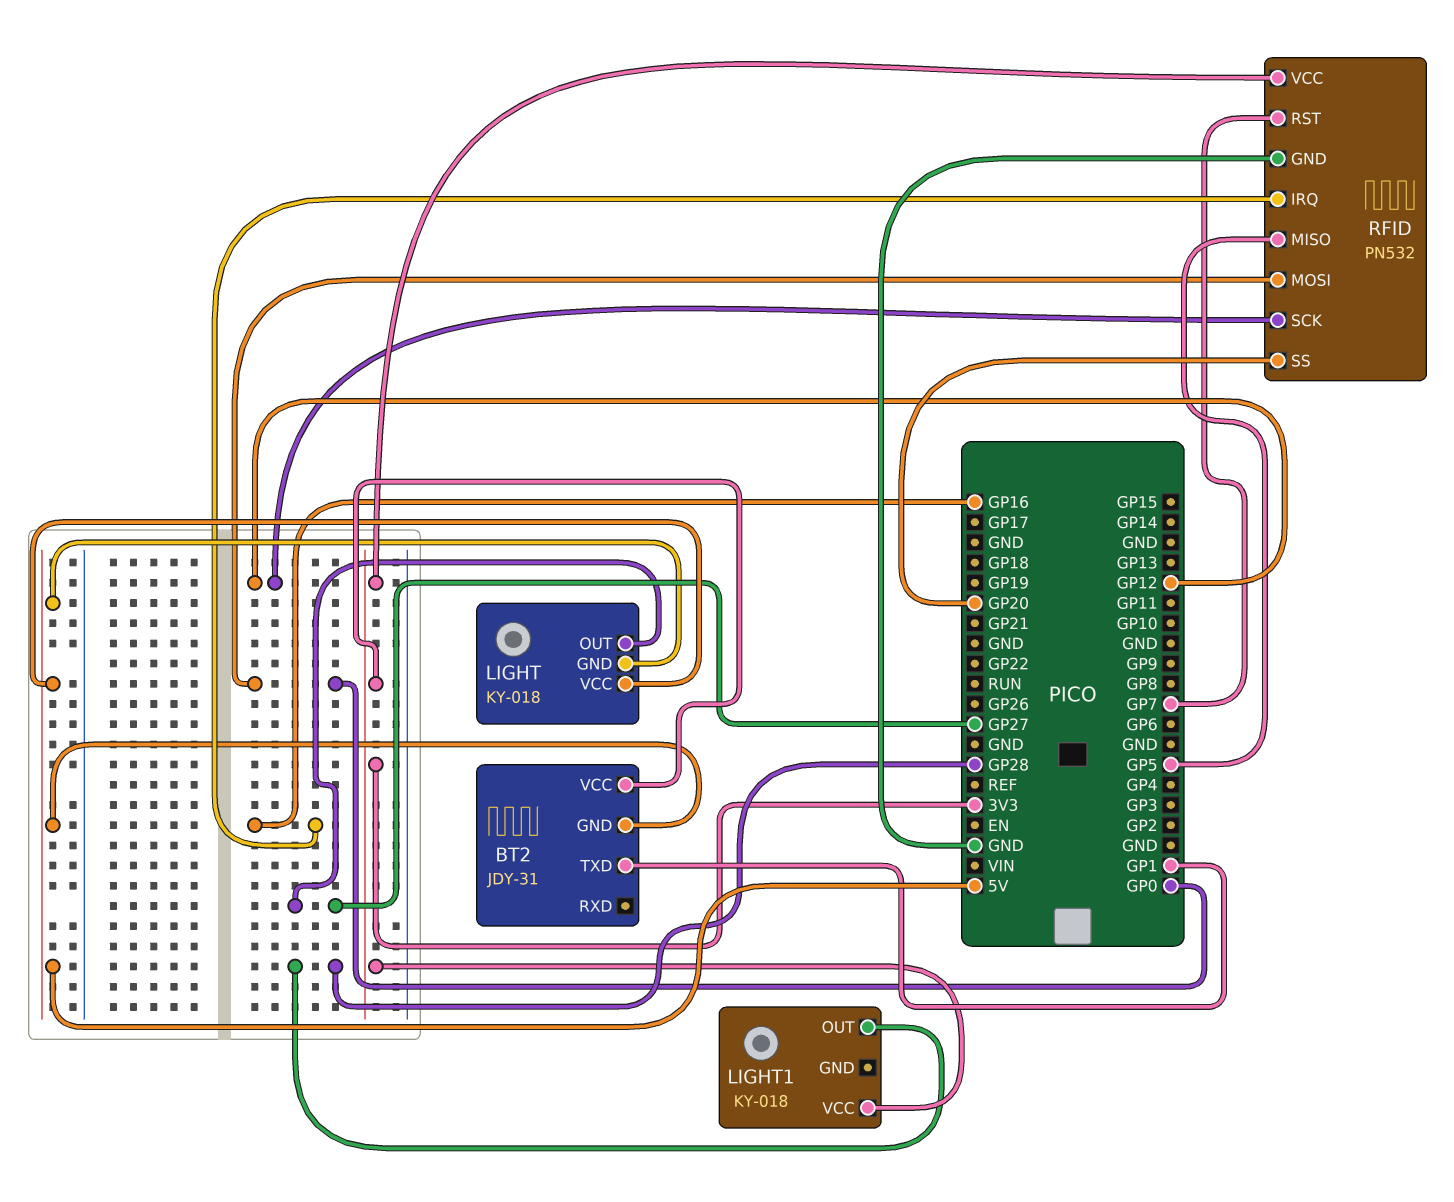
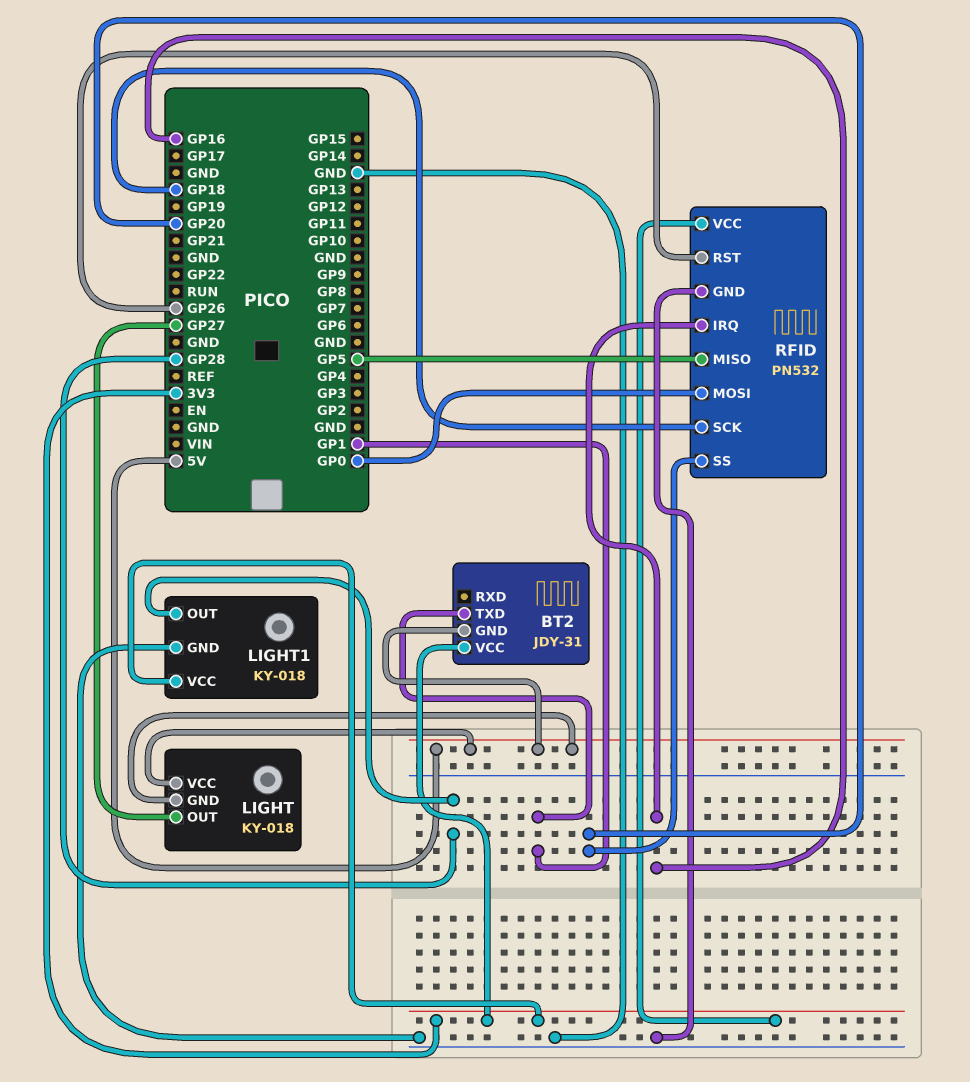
LIGHT1 pin GND: none -> GND
RFID pin RST: GP7 -> GP26
RFID pin SCK: GP12 -> GP18

